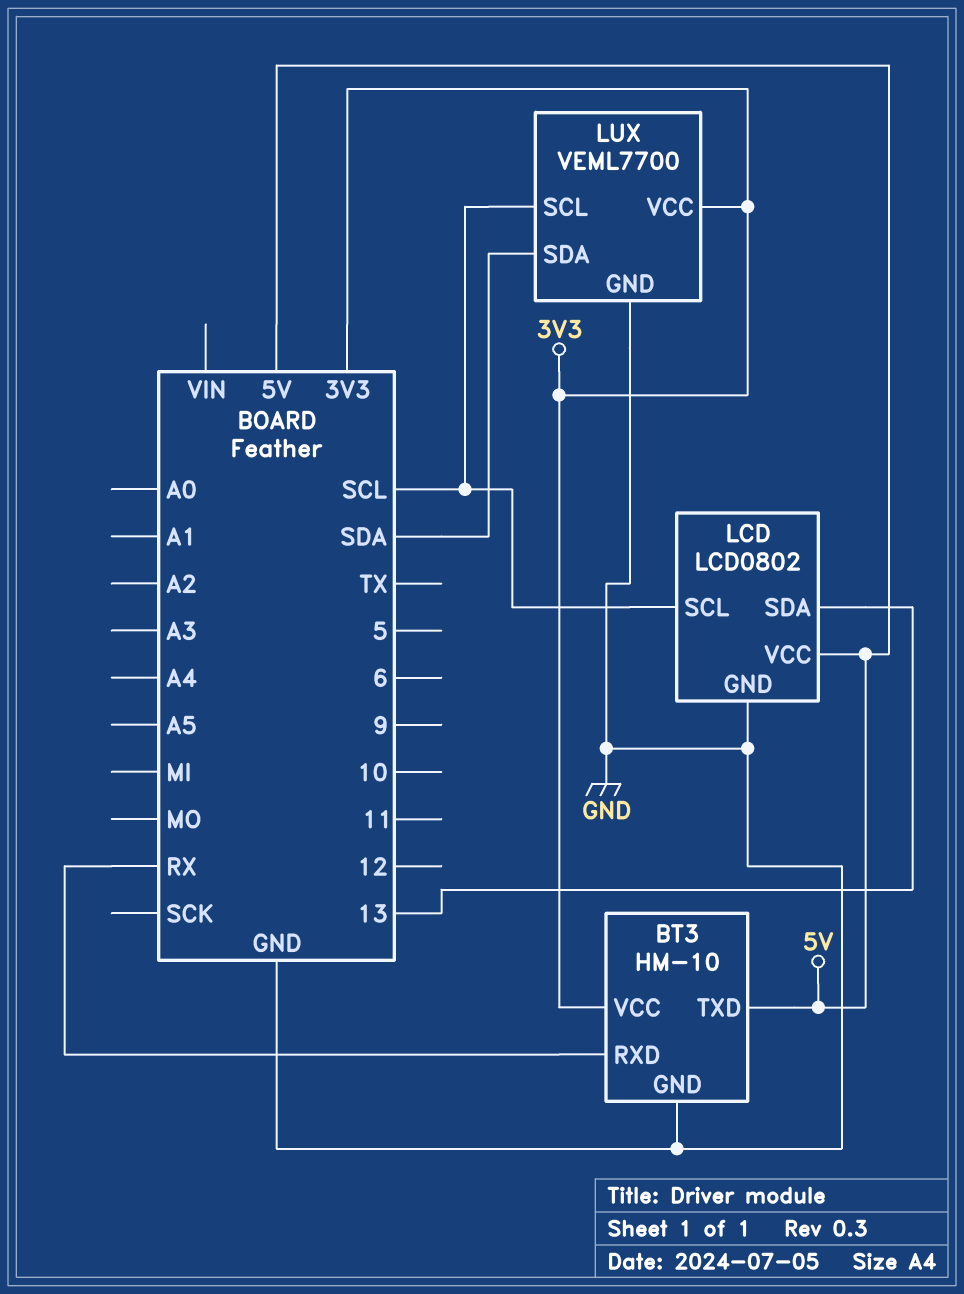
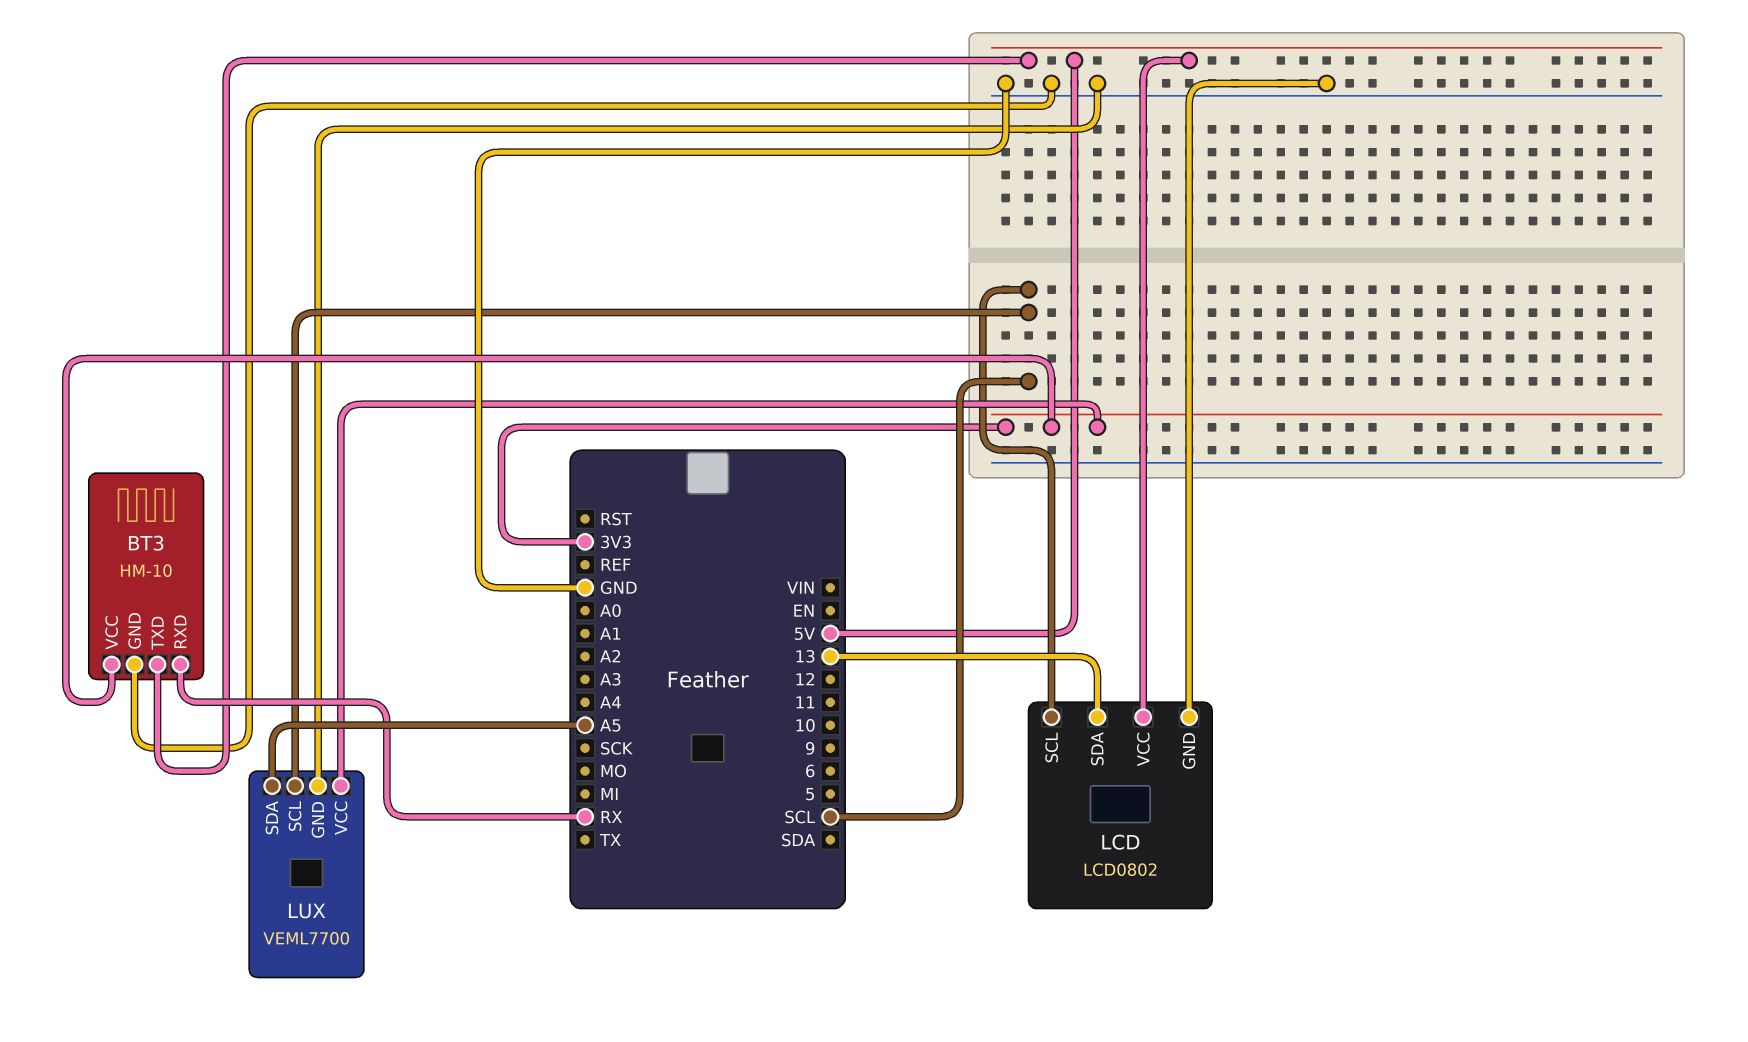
LUX pin SDA: SDA -> A5

